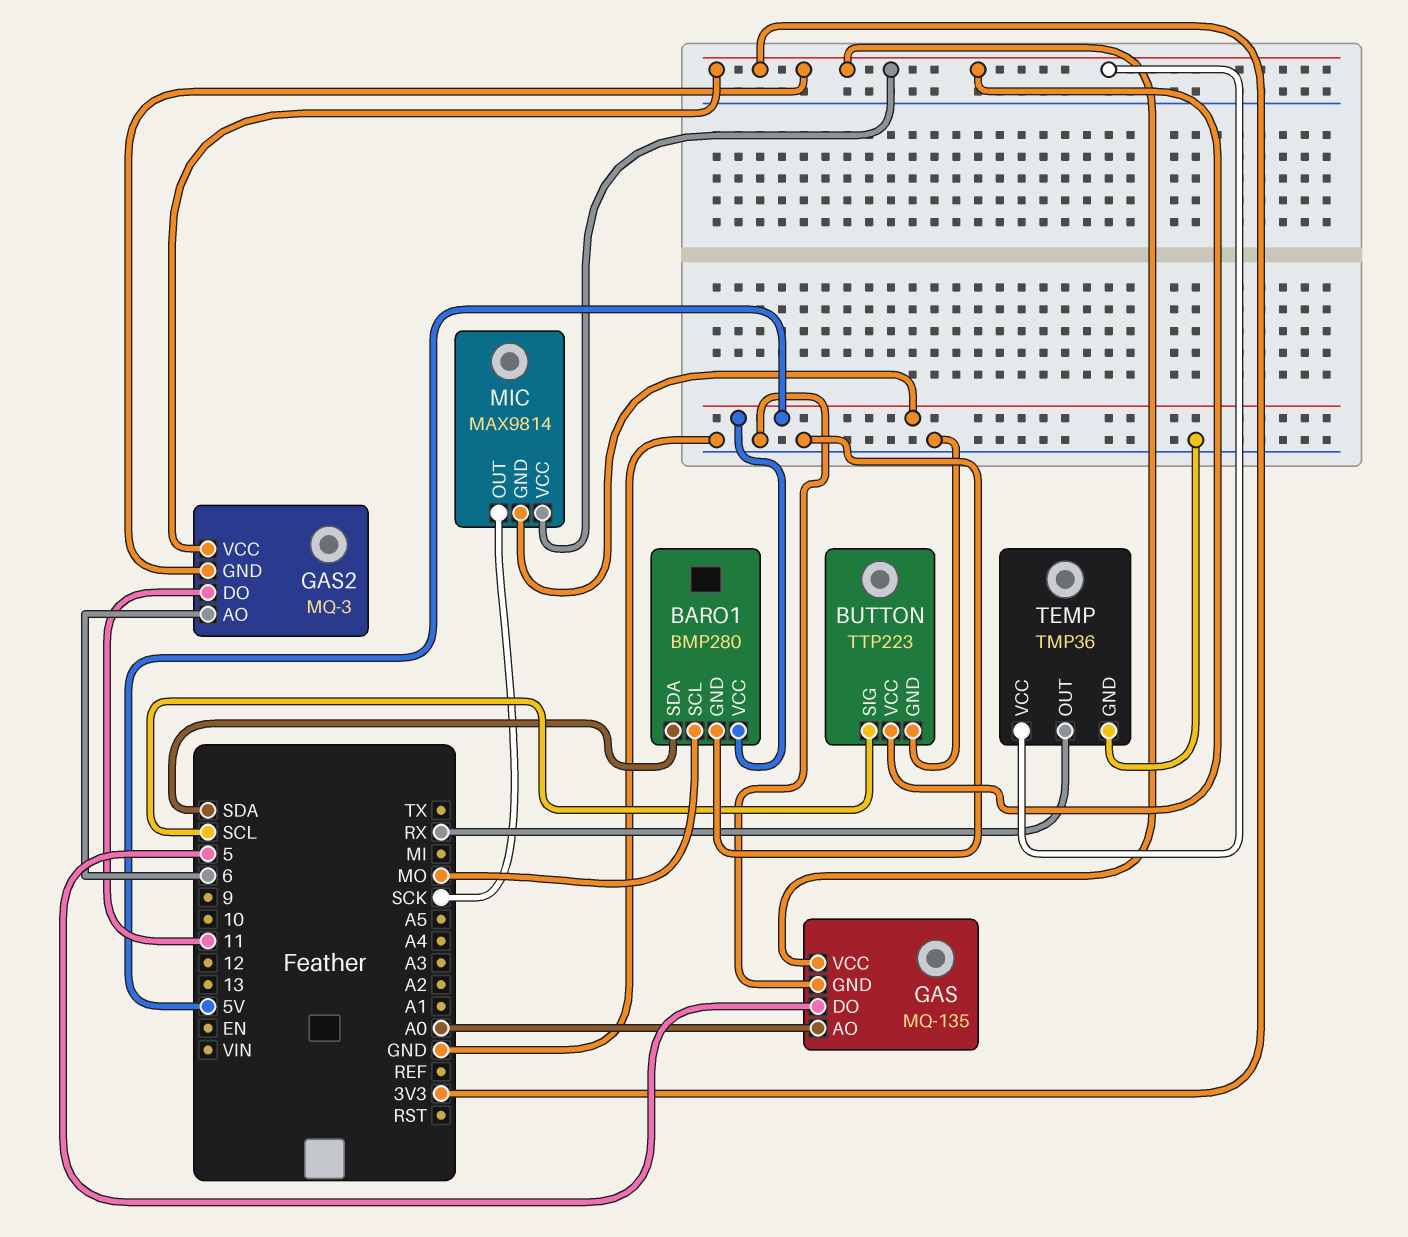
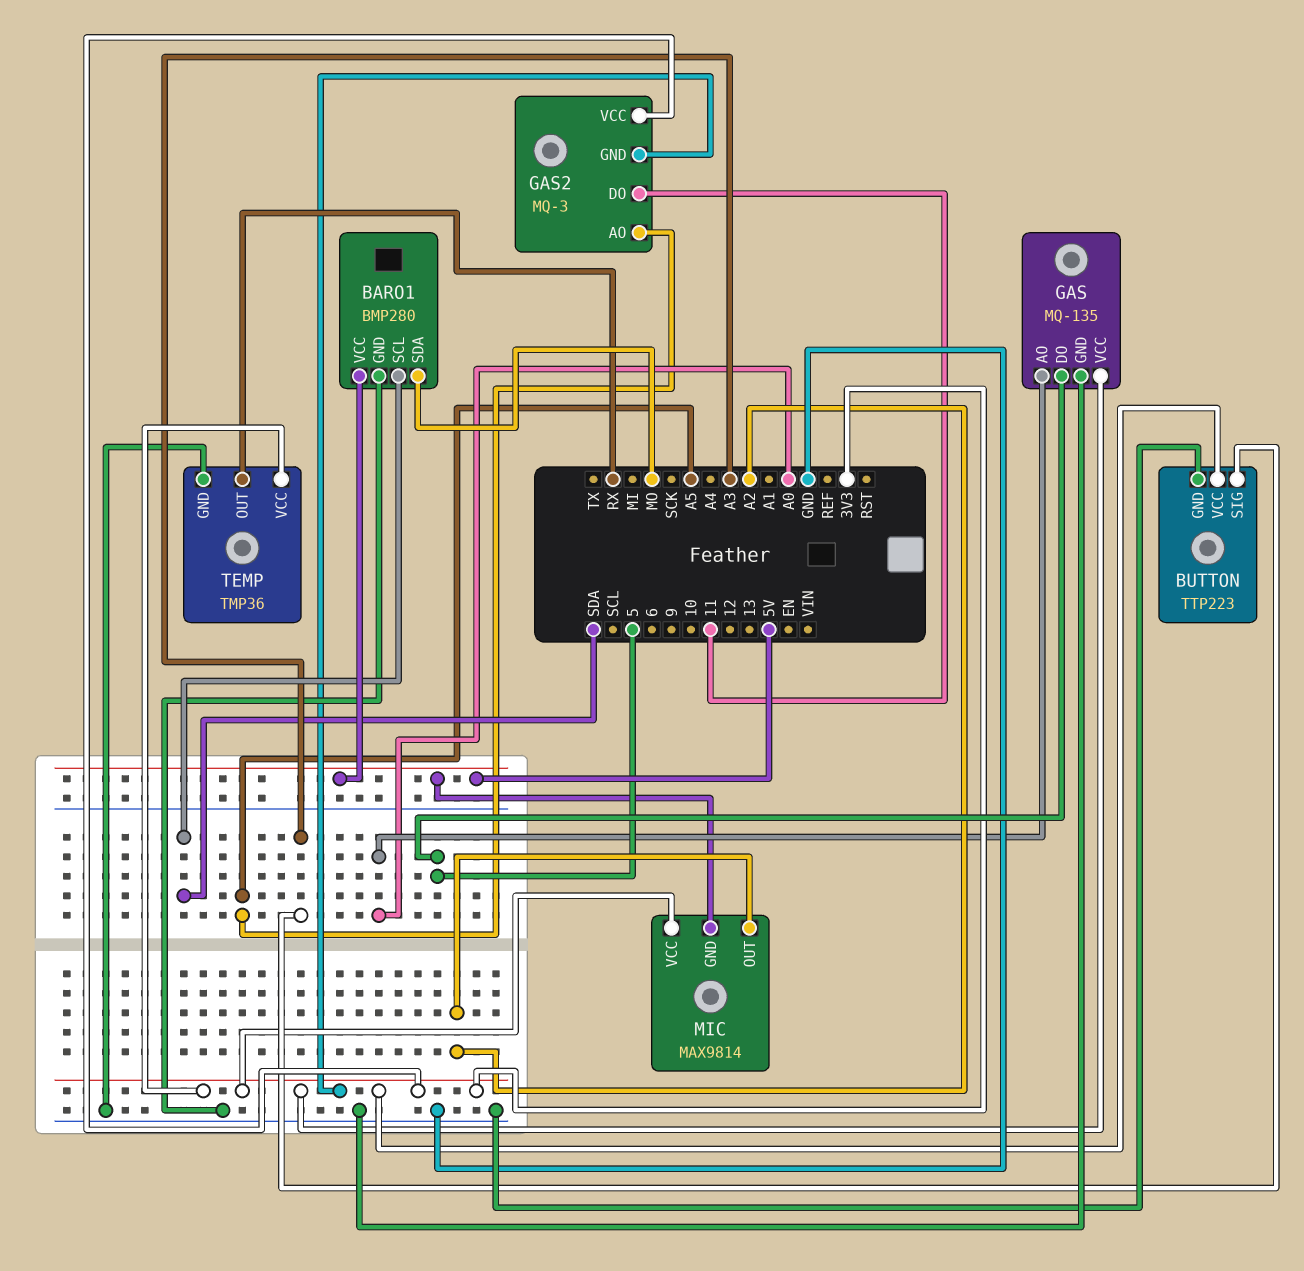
BARO1 pin SCL: MO -> SDA
BARO1 pin SDA: SDA -> MO
BUTTON pin SIG: SCL -> A3
GAS2 pin AO: 6 -> A5
MIC pin OUT: SCK -> A2

